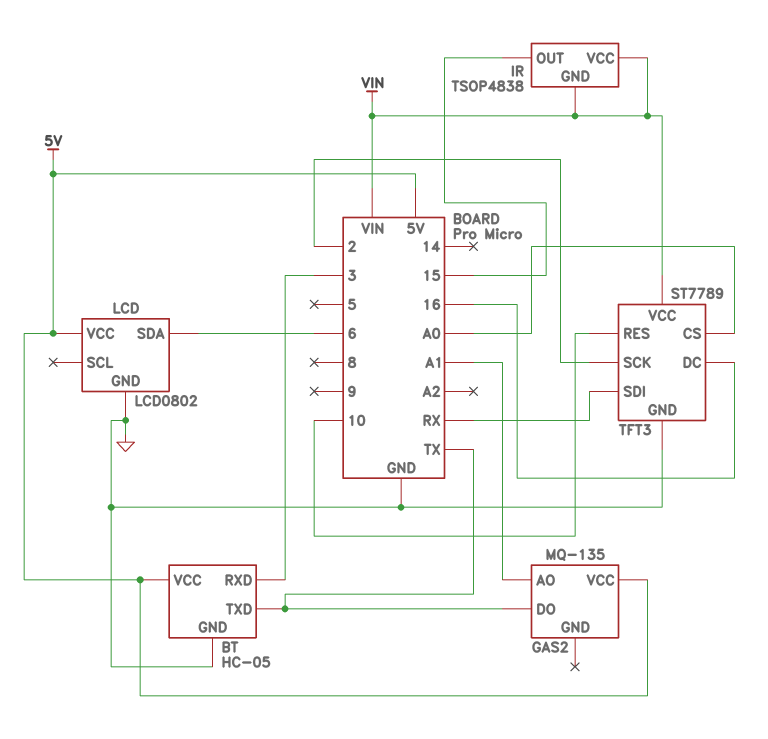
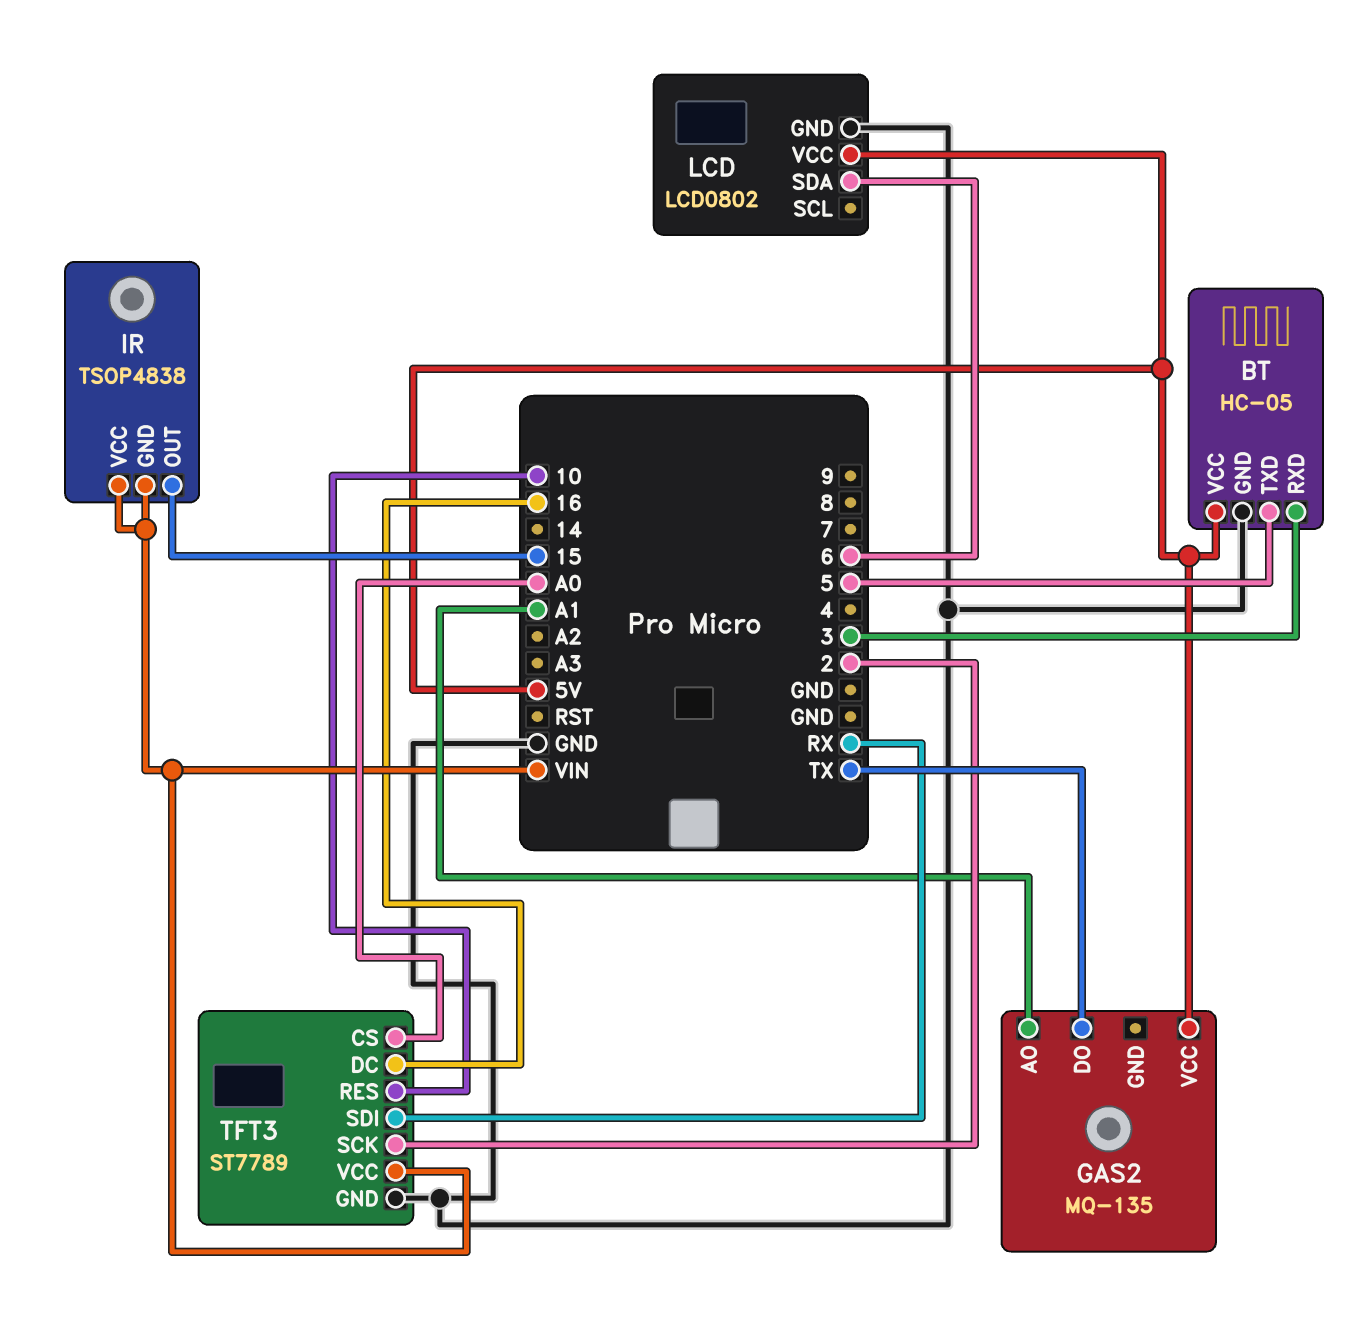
BT pin TXD: TX -> 5

